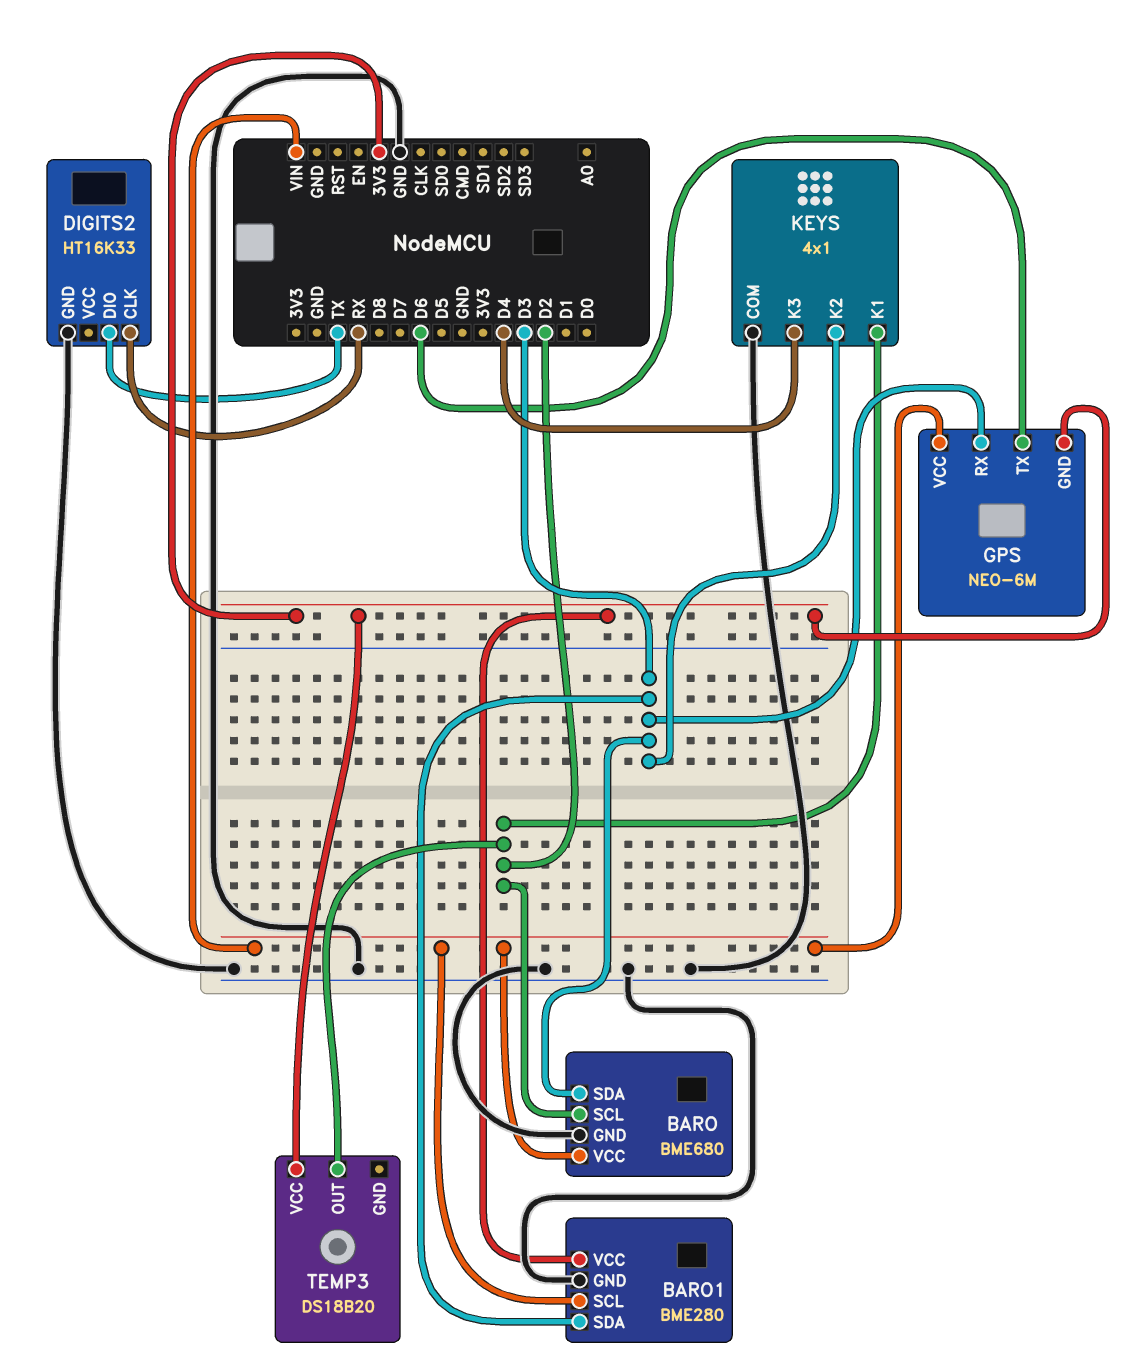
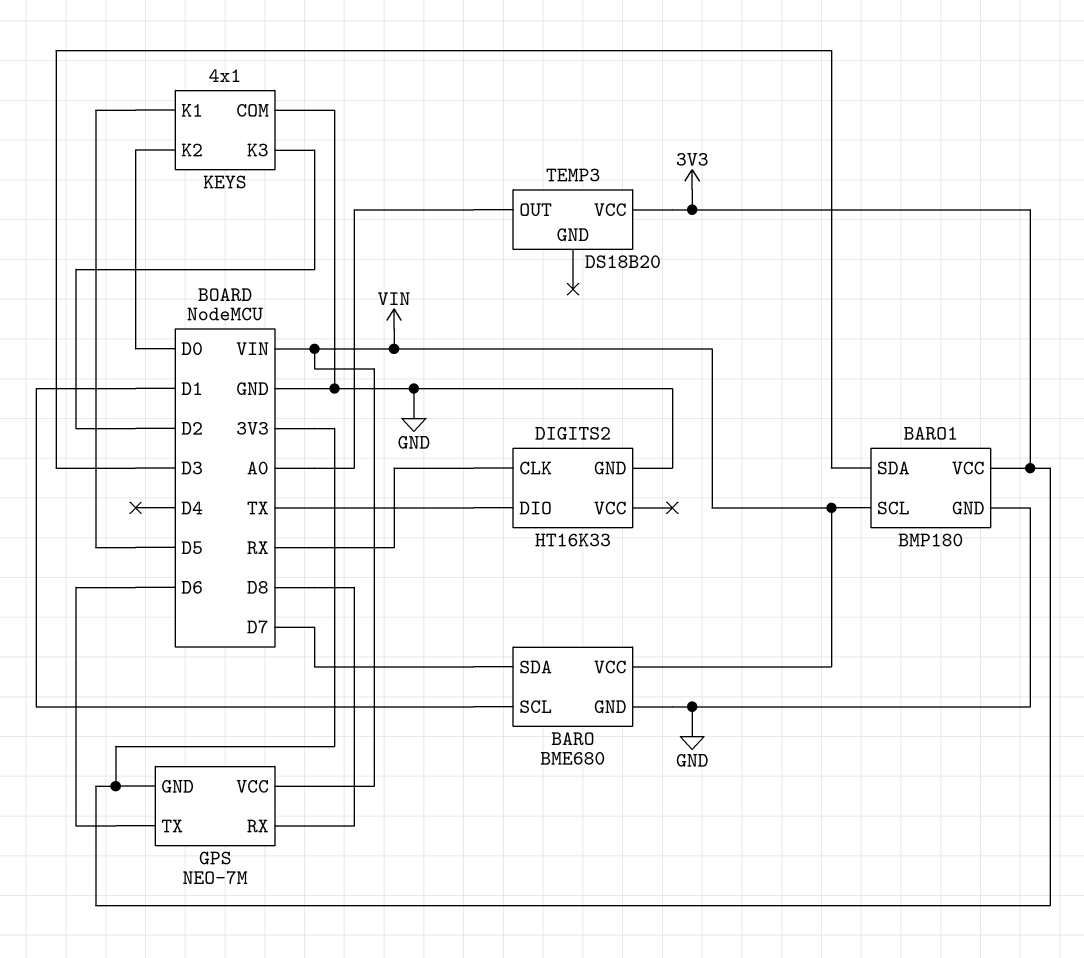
BARO pin SCL: D2 -> D1
BARO pin SDA: D3 -> D7
BARO1: BME280 -> BMP180
GPS: NEO-6M -> NEO-7M
GPS pin RX: D3 -> D8
KEYS pin K1: D2 -> D5
KEYS pin K2: D3 -> D0
KEYS pin K3: D4 -> D2
TEMP3 pin OUT: D2 -> A0

